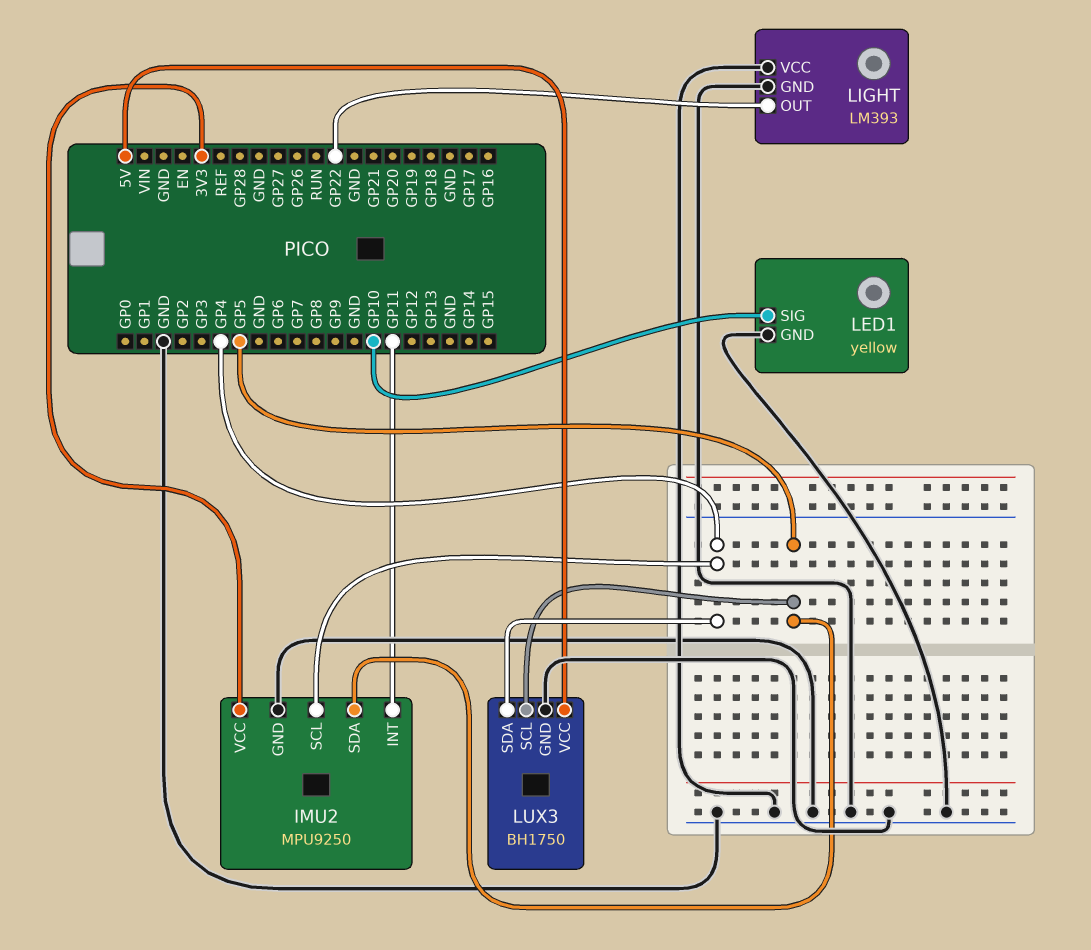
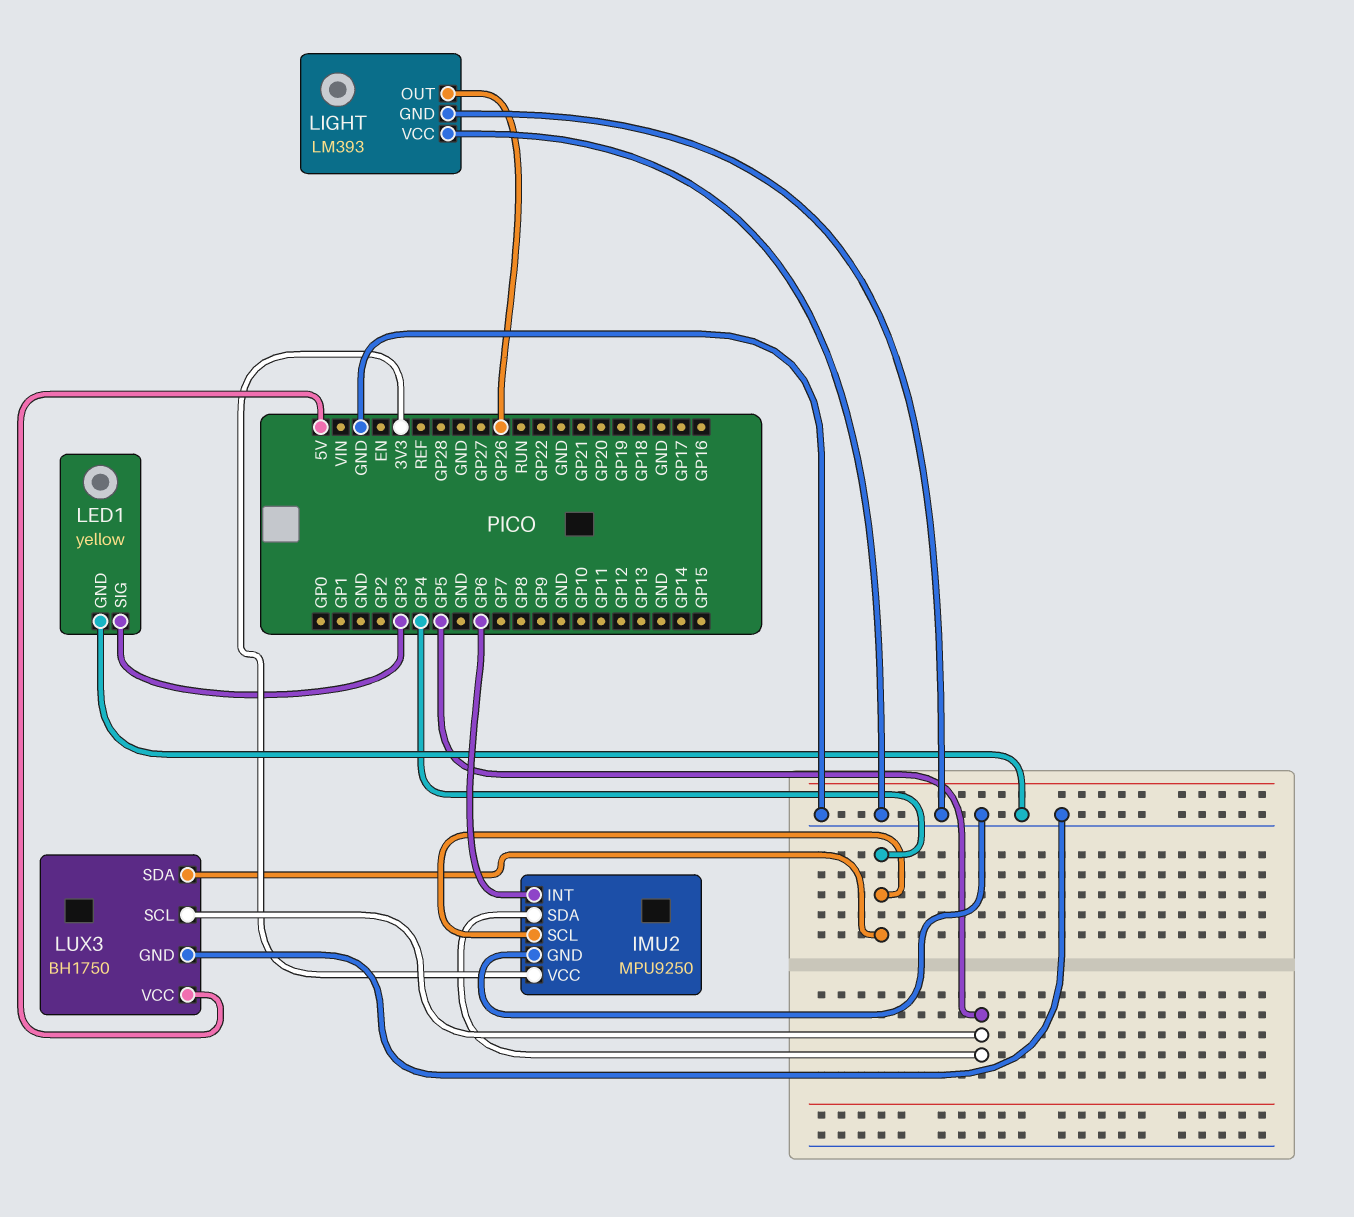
IMU2 pin INT: GP11 -> GP6
LED1 pin SIG: GP10 -> GP3
LIGHT pin OUT: GP22 -> GP26

